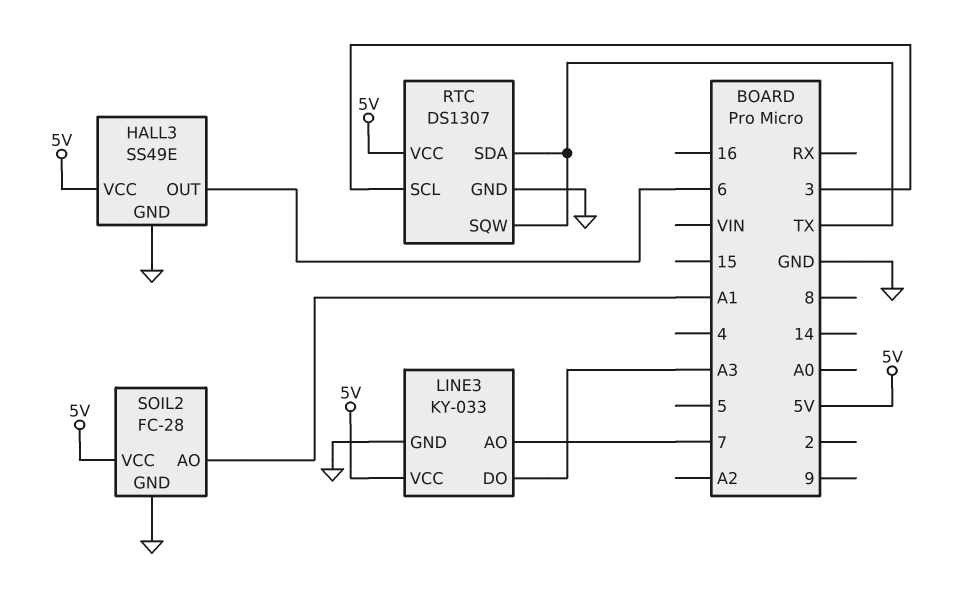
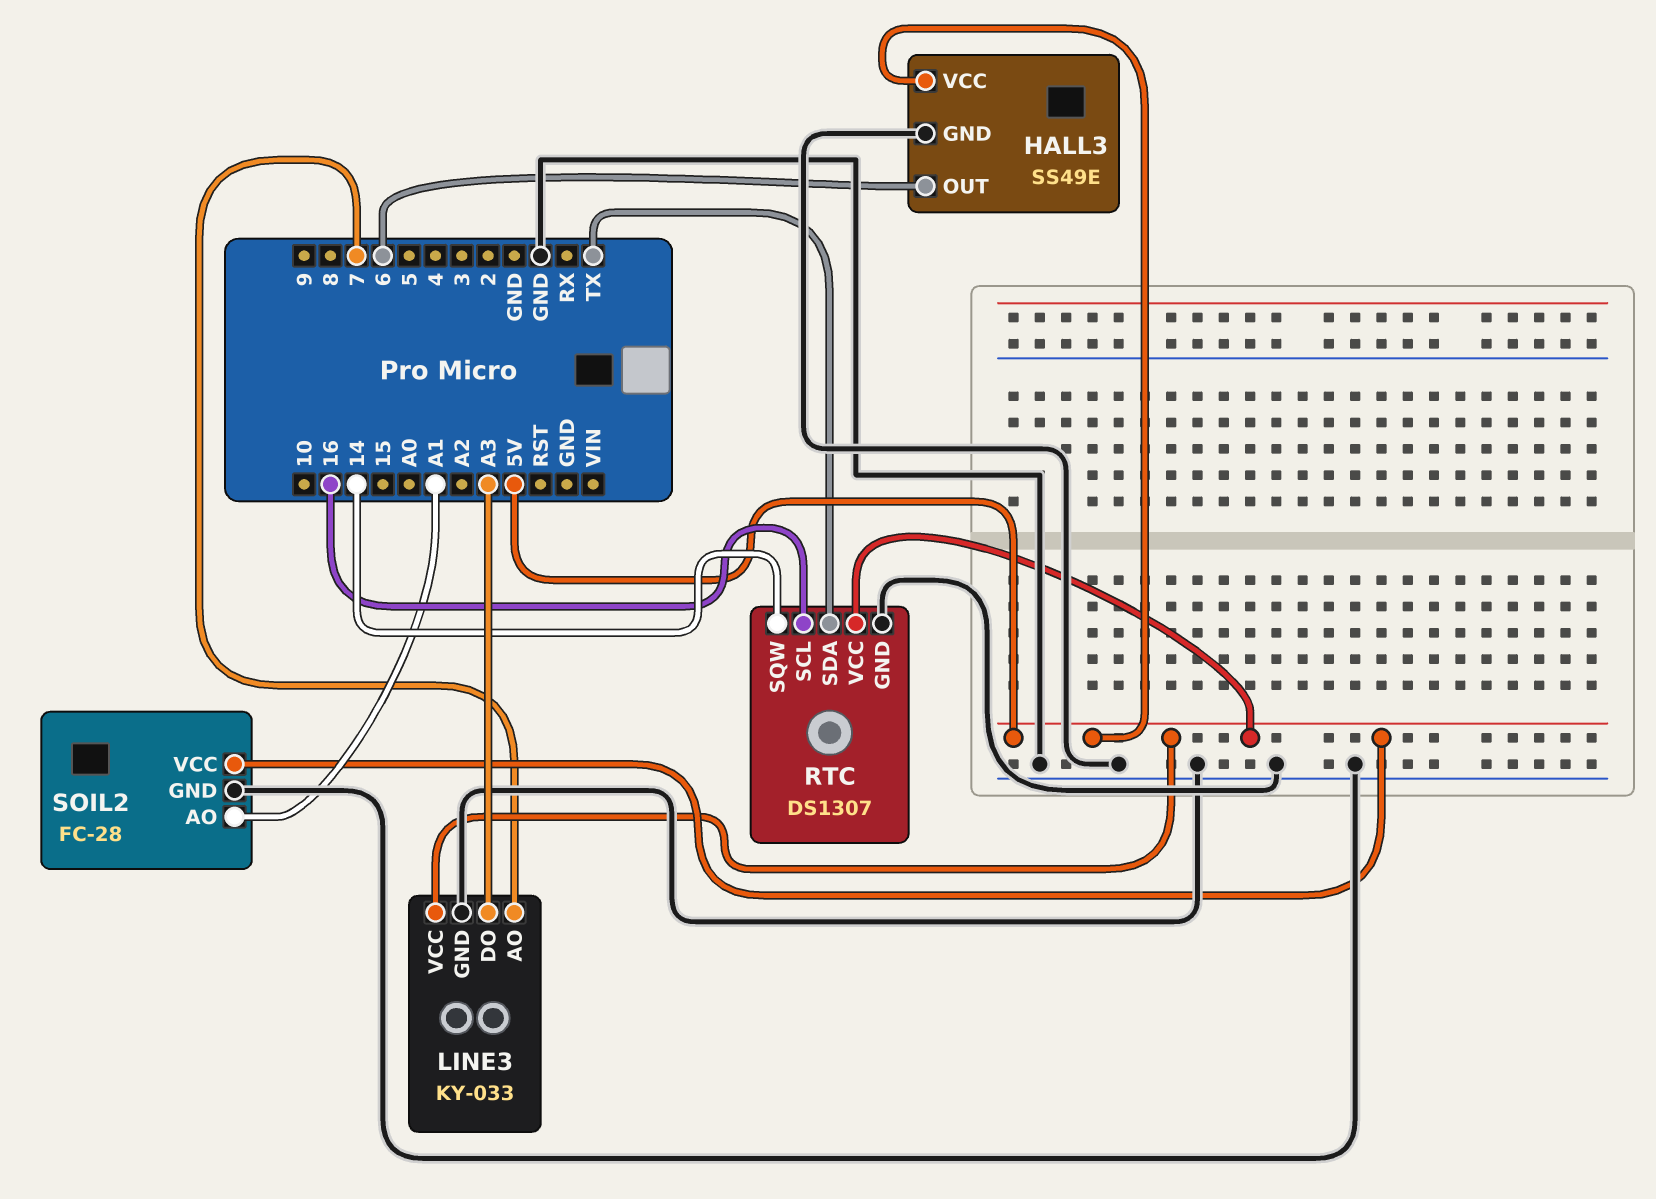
RTC pin SCL: 3 -> 16
RTC pin SQW: TX -> 14

